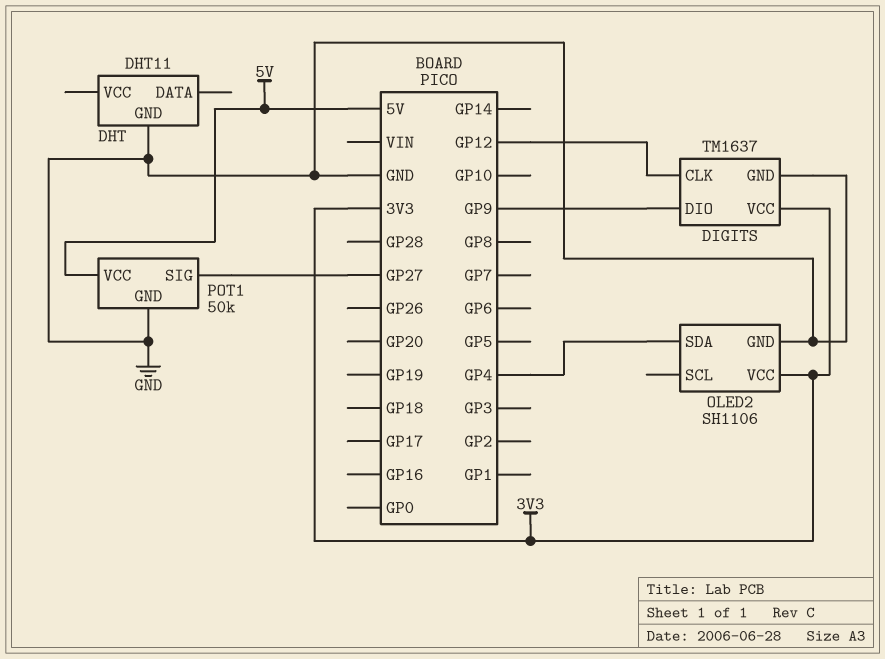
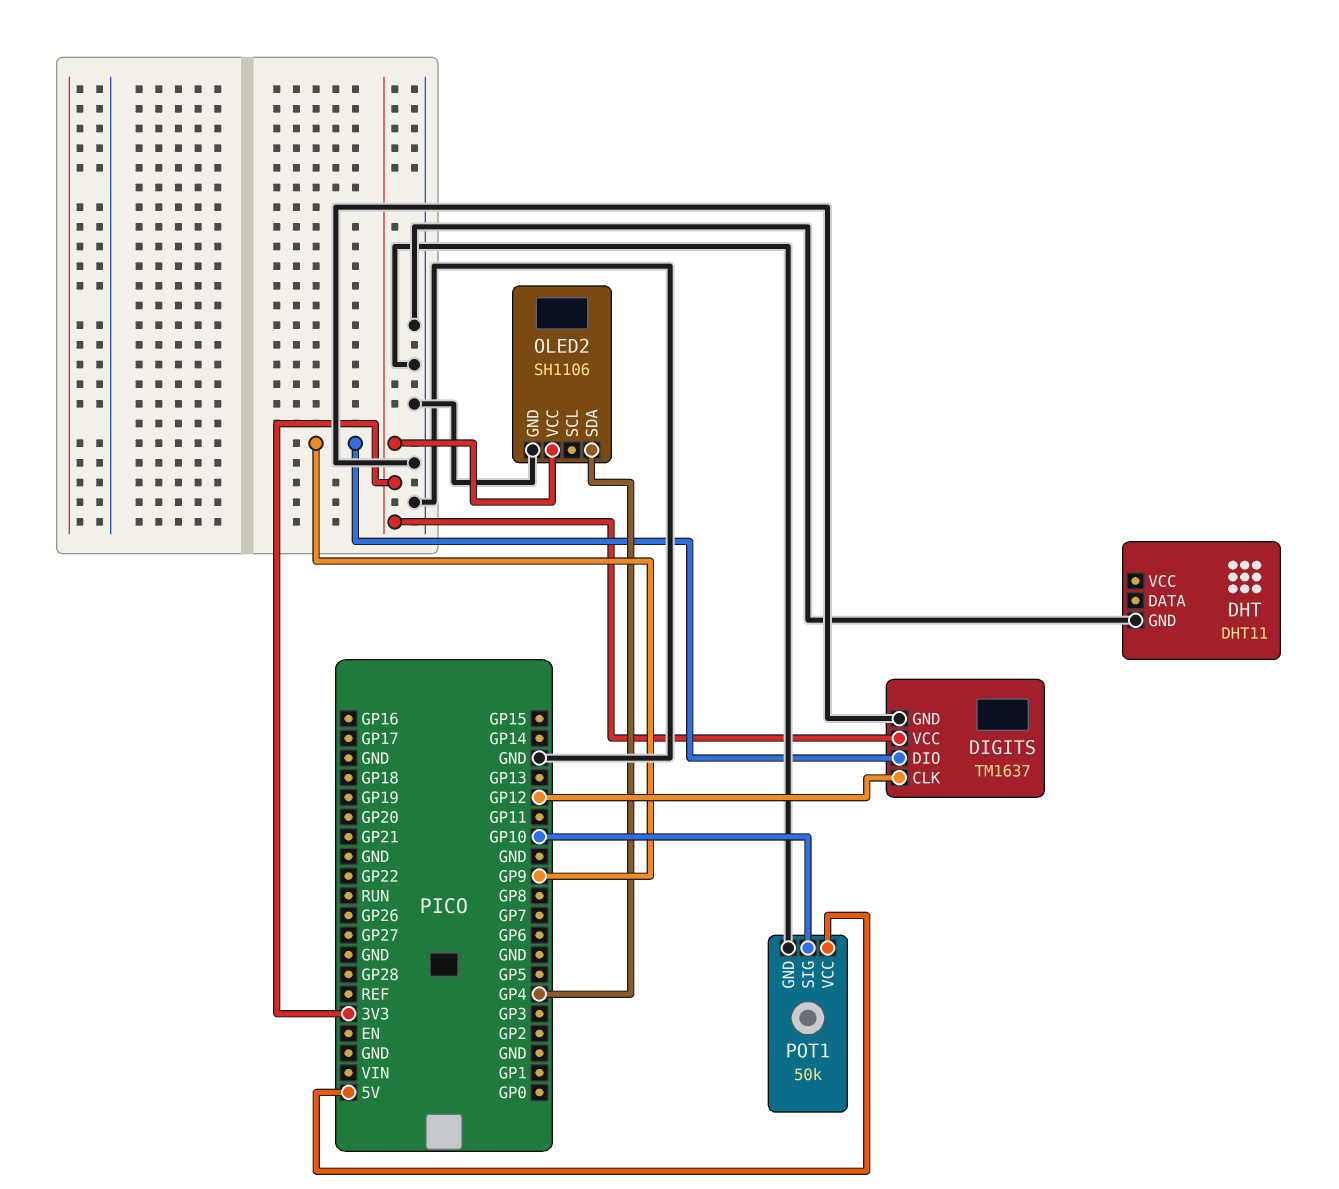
POT1 pin SIG: GP27 -> GP10

